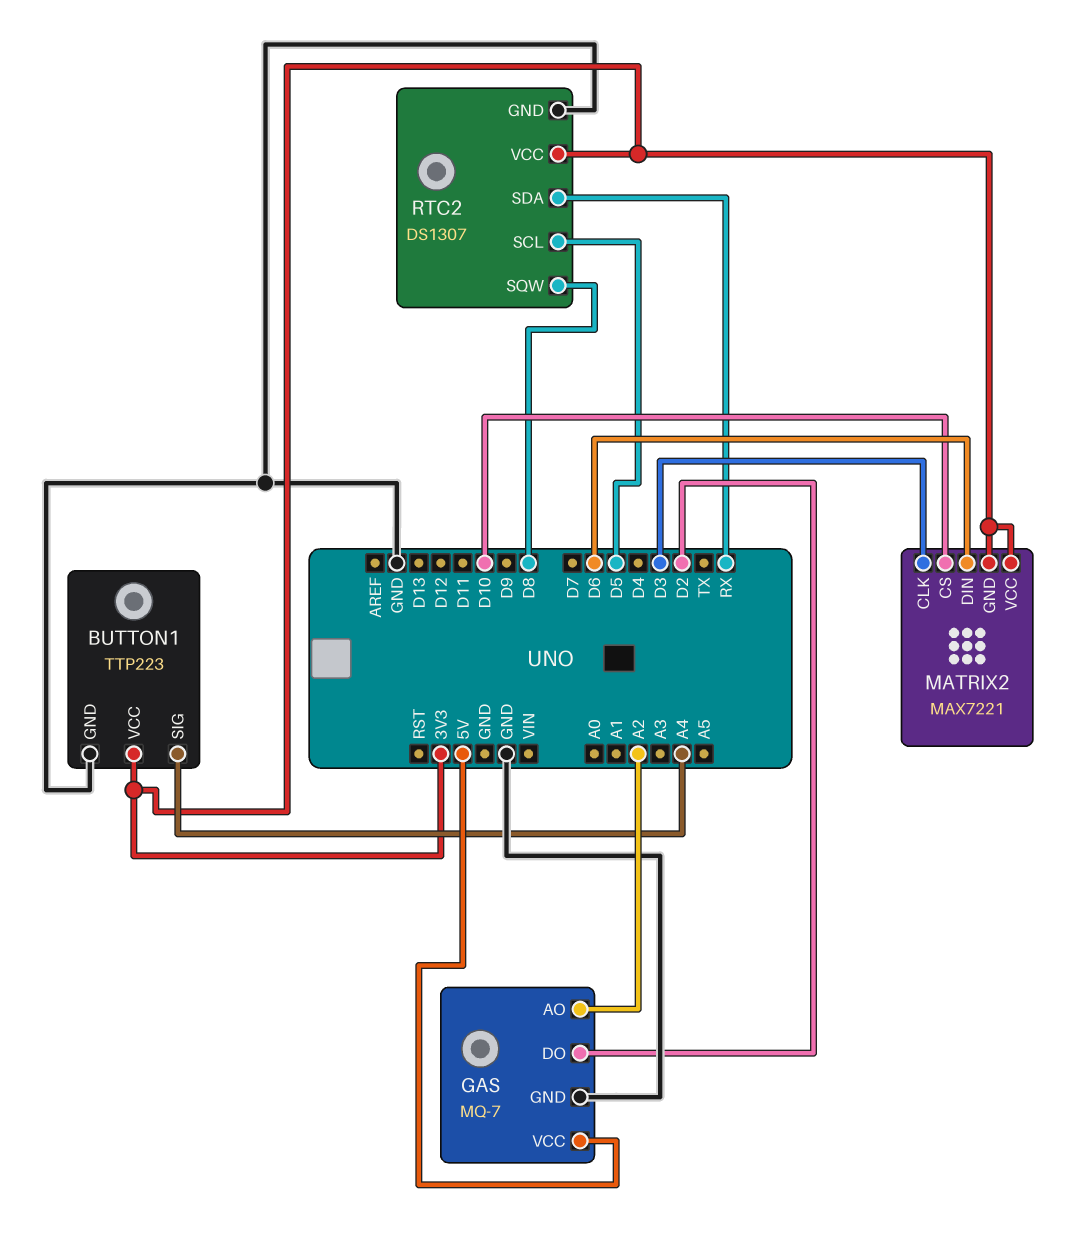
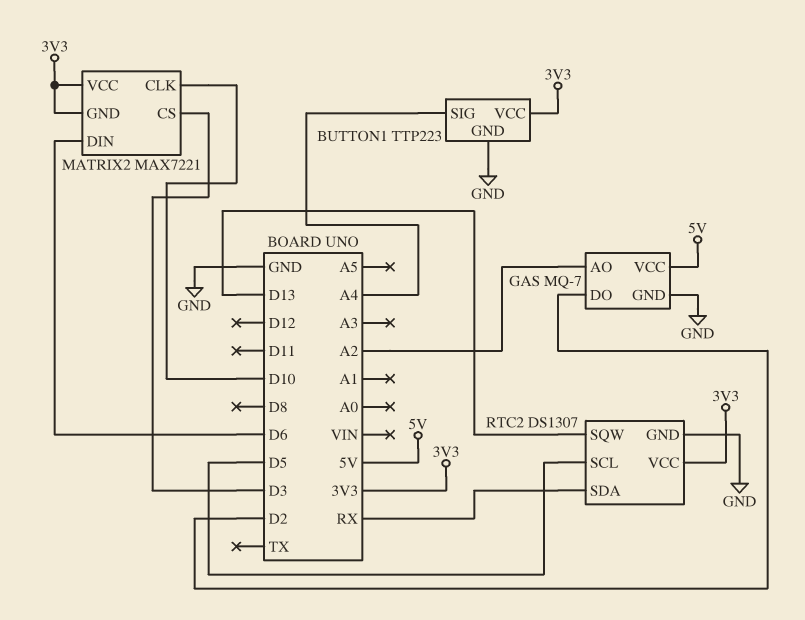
MATRIX2 pin CLK: D3 -> D10
MATRIX2 pin CS: D10 -> D3
RTC2 pin SQW: D8 -> D13

